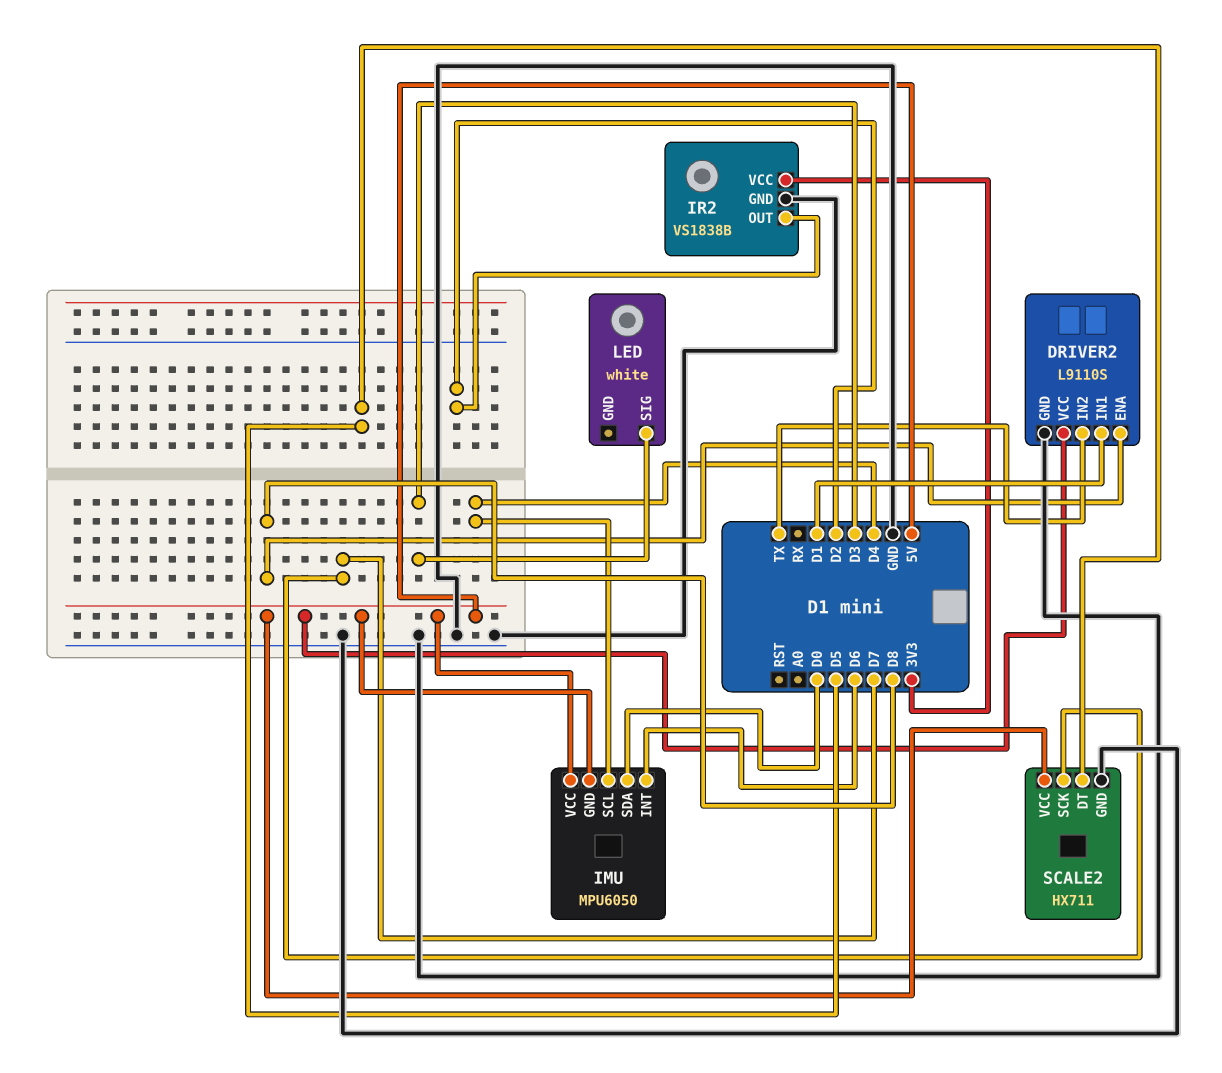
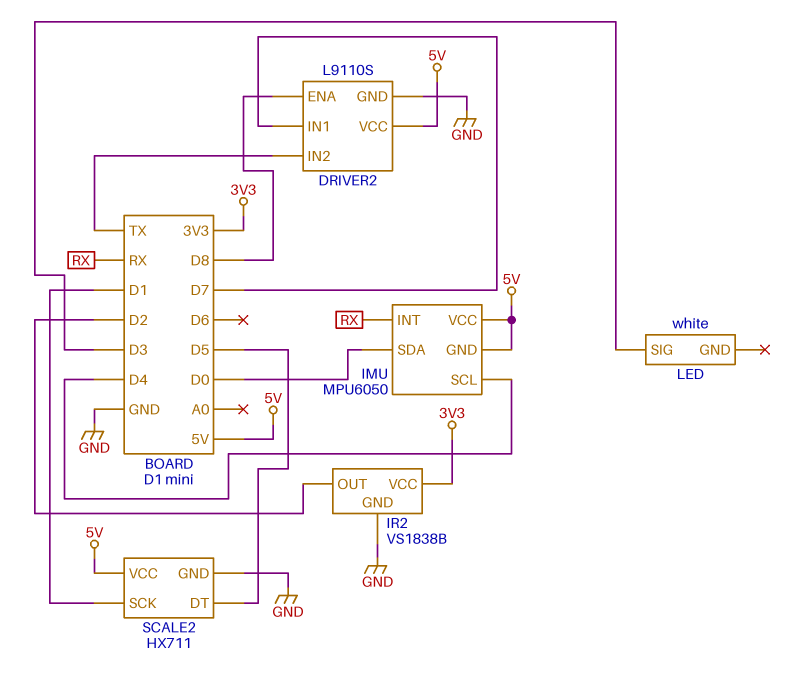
DRIVER2 pin IN1: D1 -> D7
IMU pin INT: D6 -> RX
SCALE2 pin SCK: D7 -> D1

